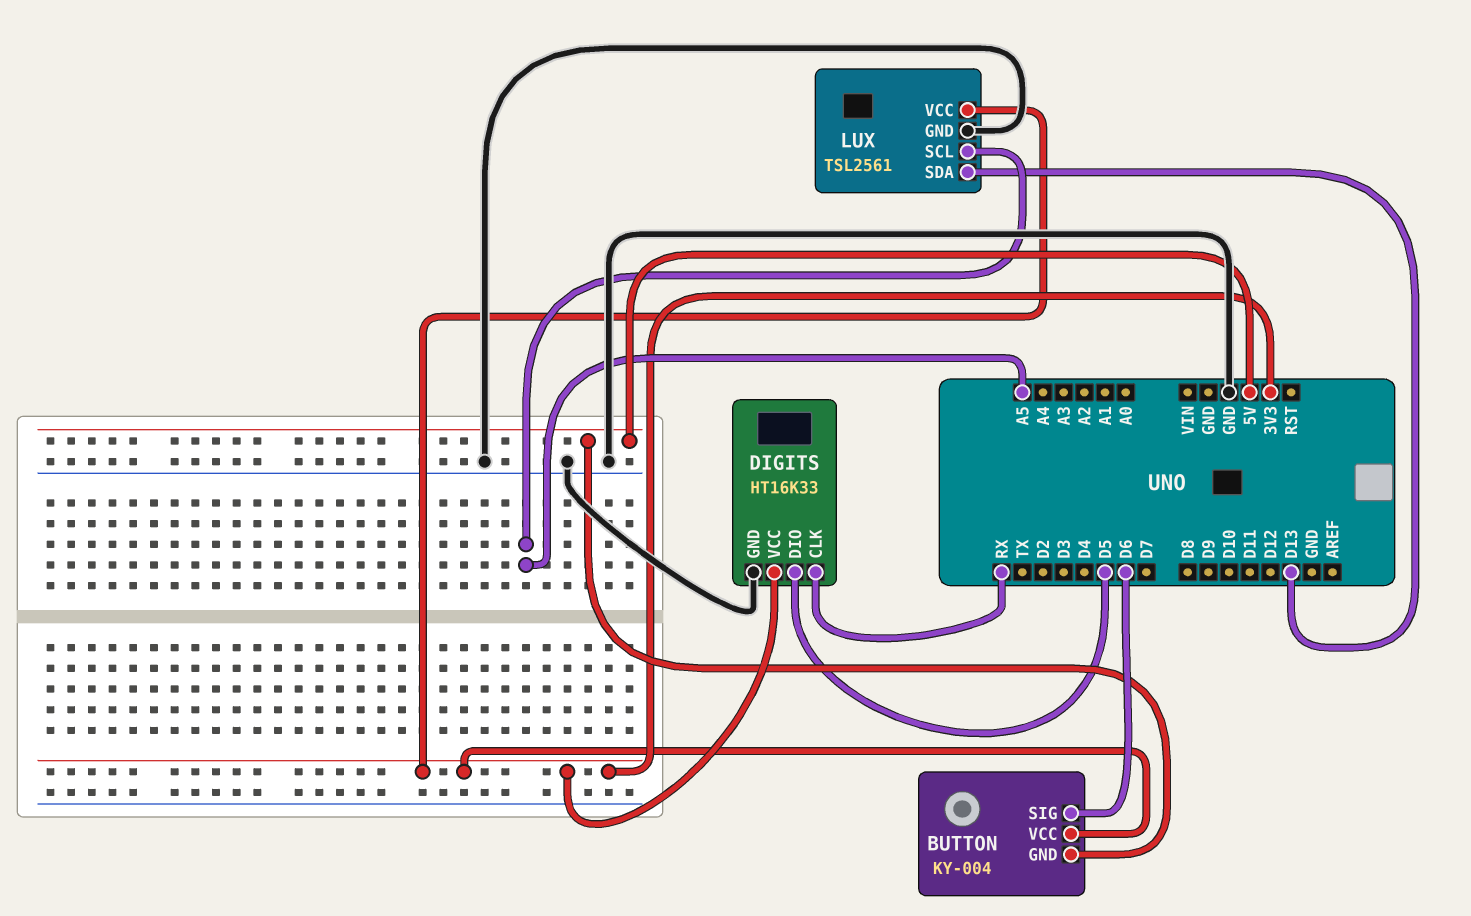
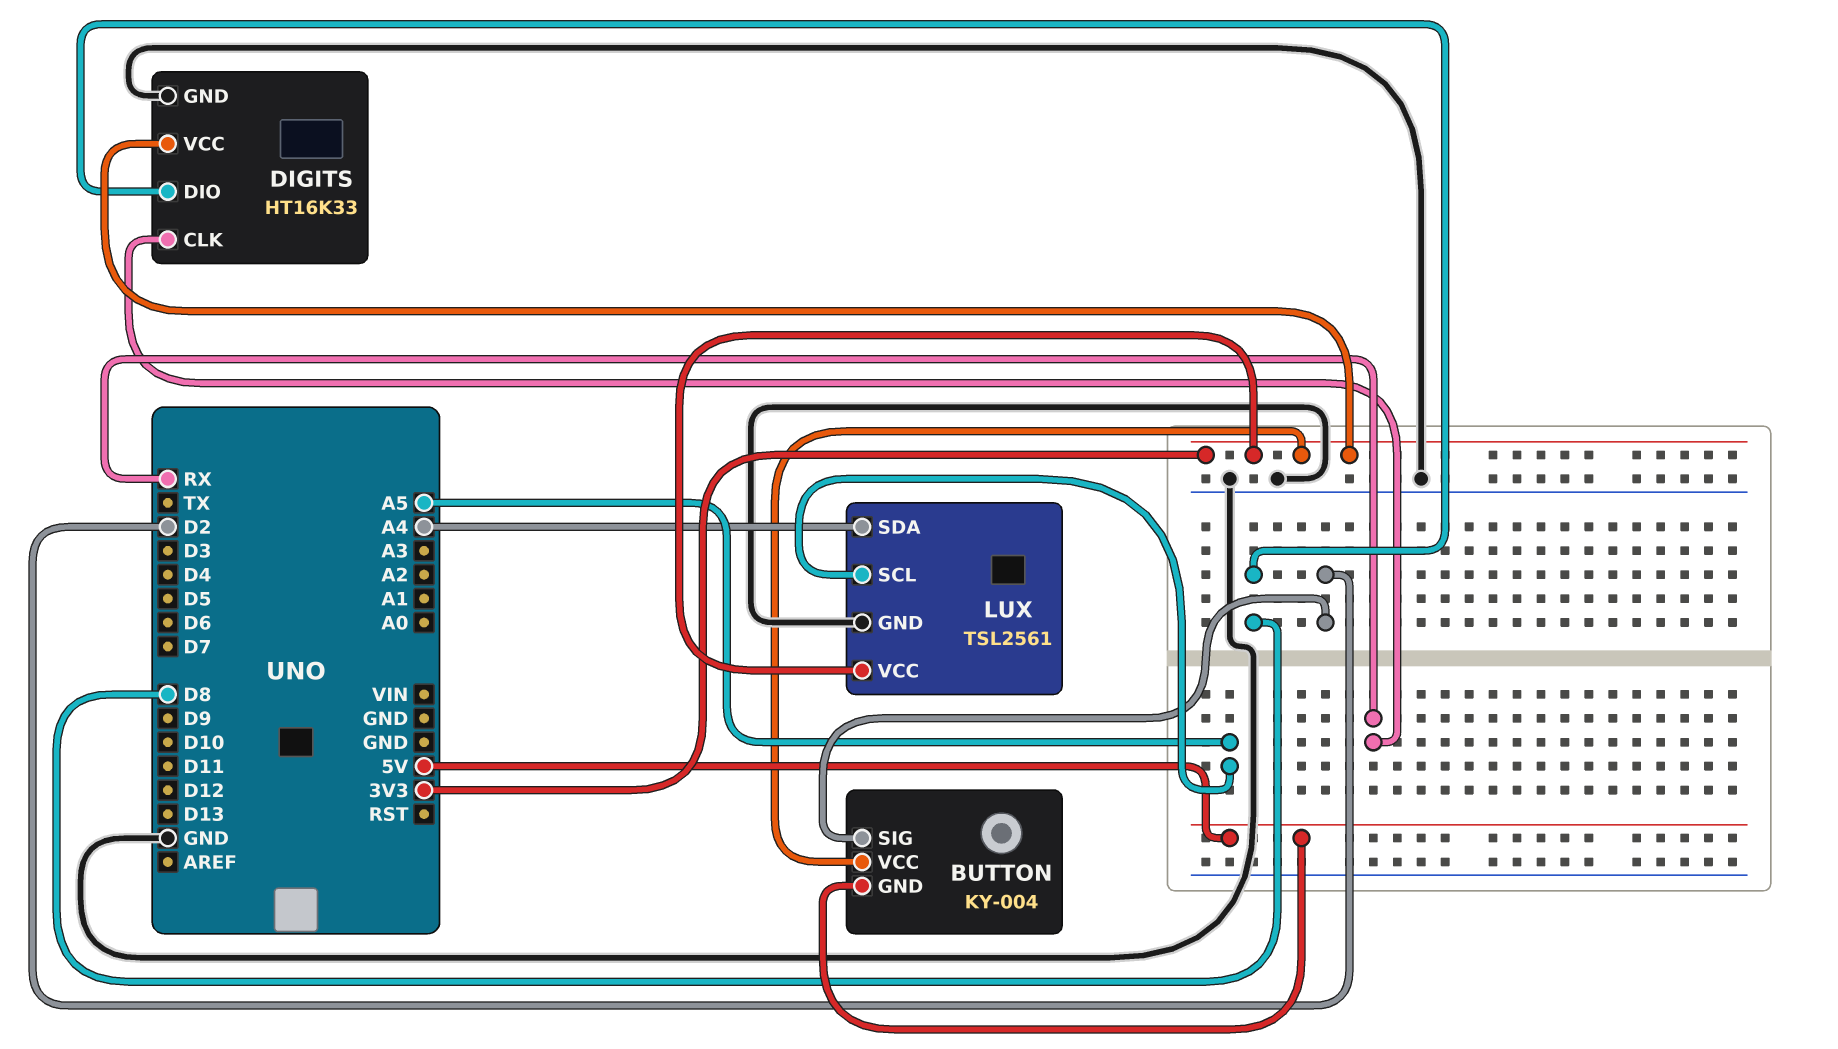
BUTTON pin SIG: D6 -> D2
DIGITS pin DIO: D5 -> D8
LUX pin SDA: D13 -> A4

